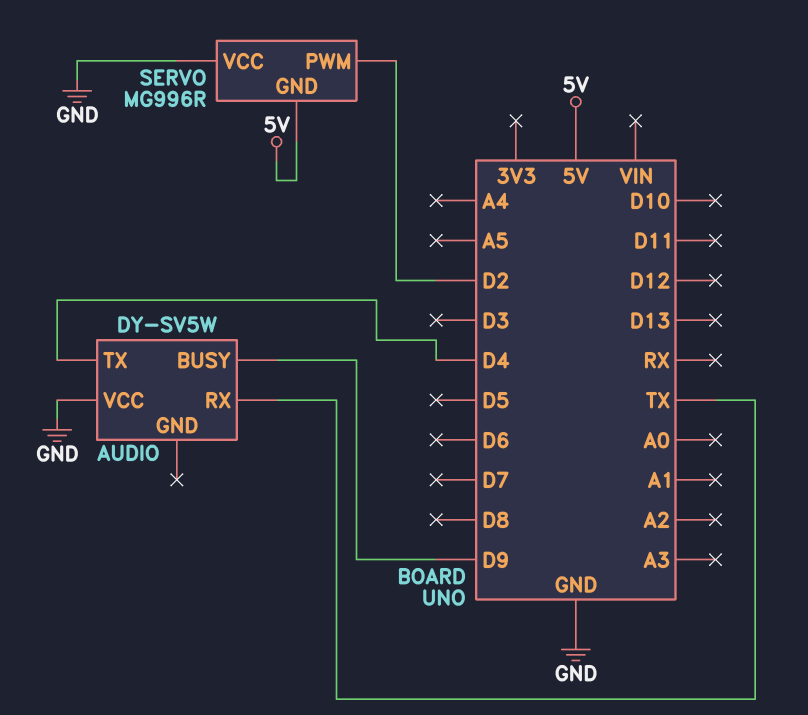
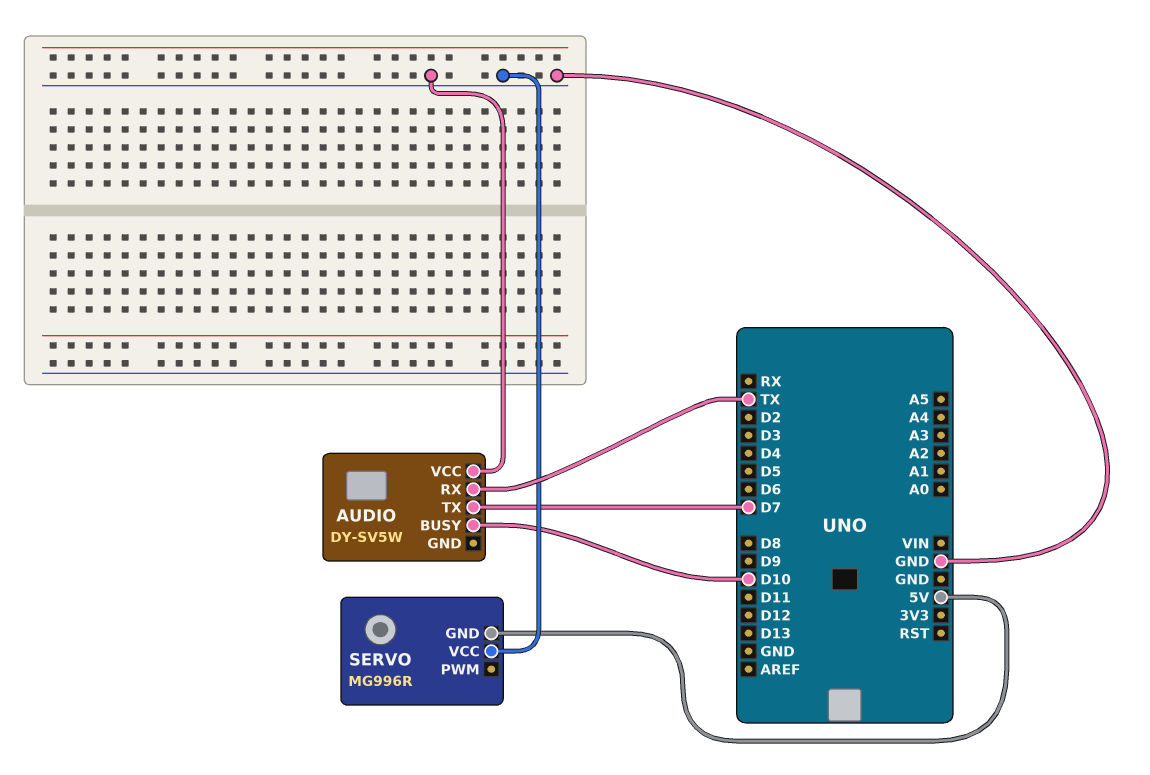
AUDIO pin BUSY: D9 -> D10
AUDIO pin TX: D4 -> D7
SERVO pin PWM: D2 -> none

